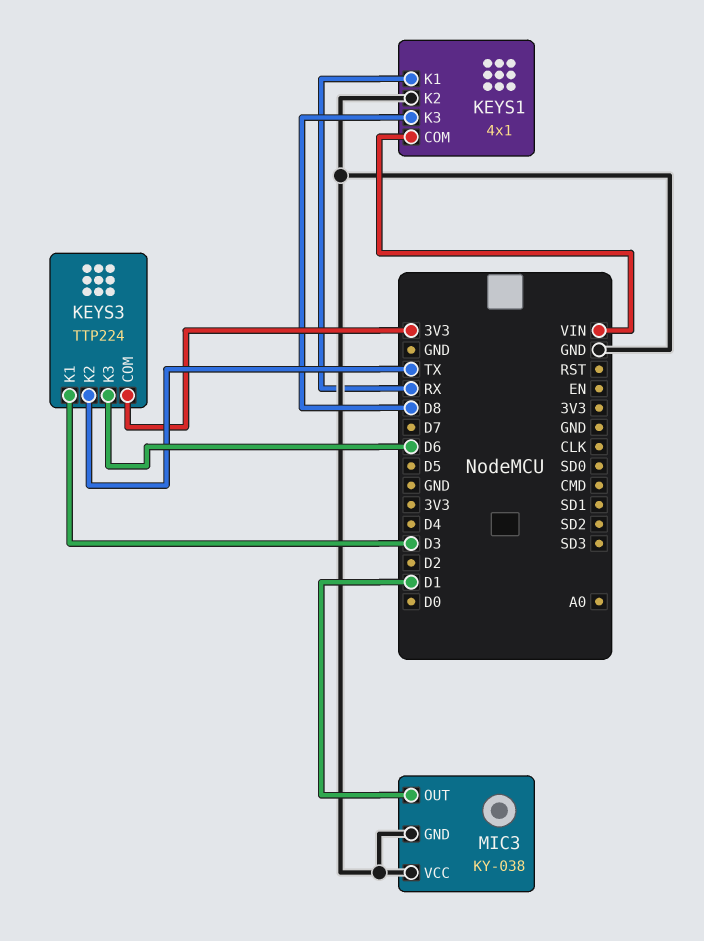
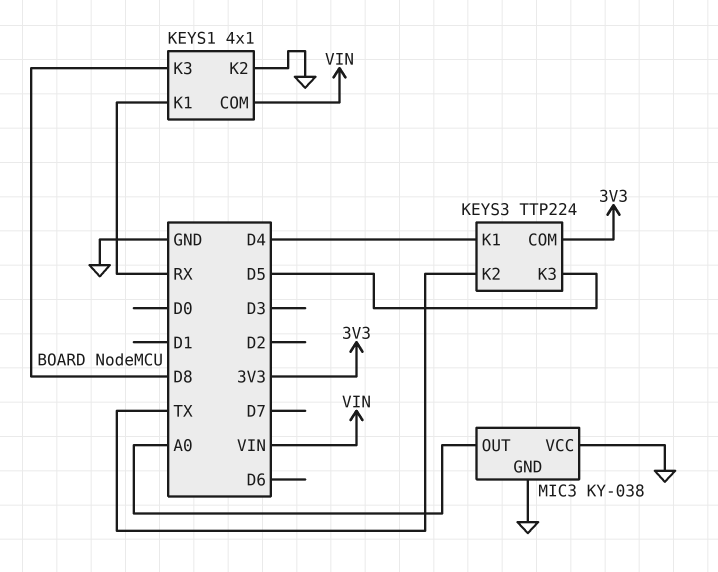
KEYS3 pin K1: D3 -> D4
KEYS3 pin K3: D6 -> D5
MIC3 pin OUT: D1 -> A0

